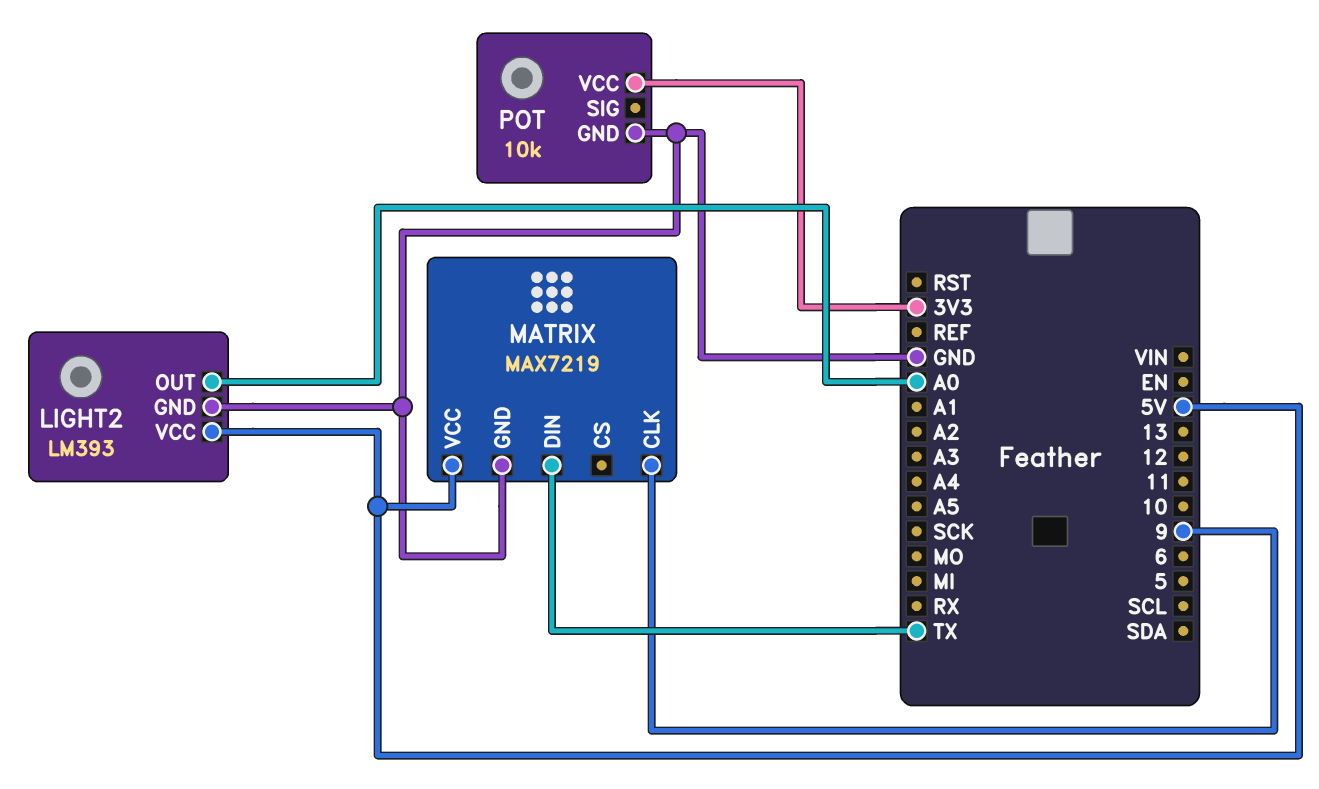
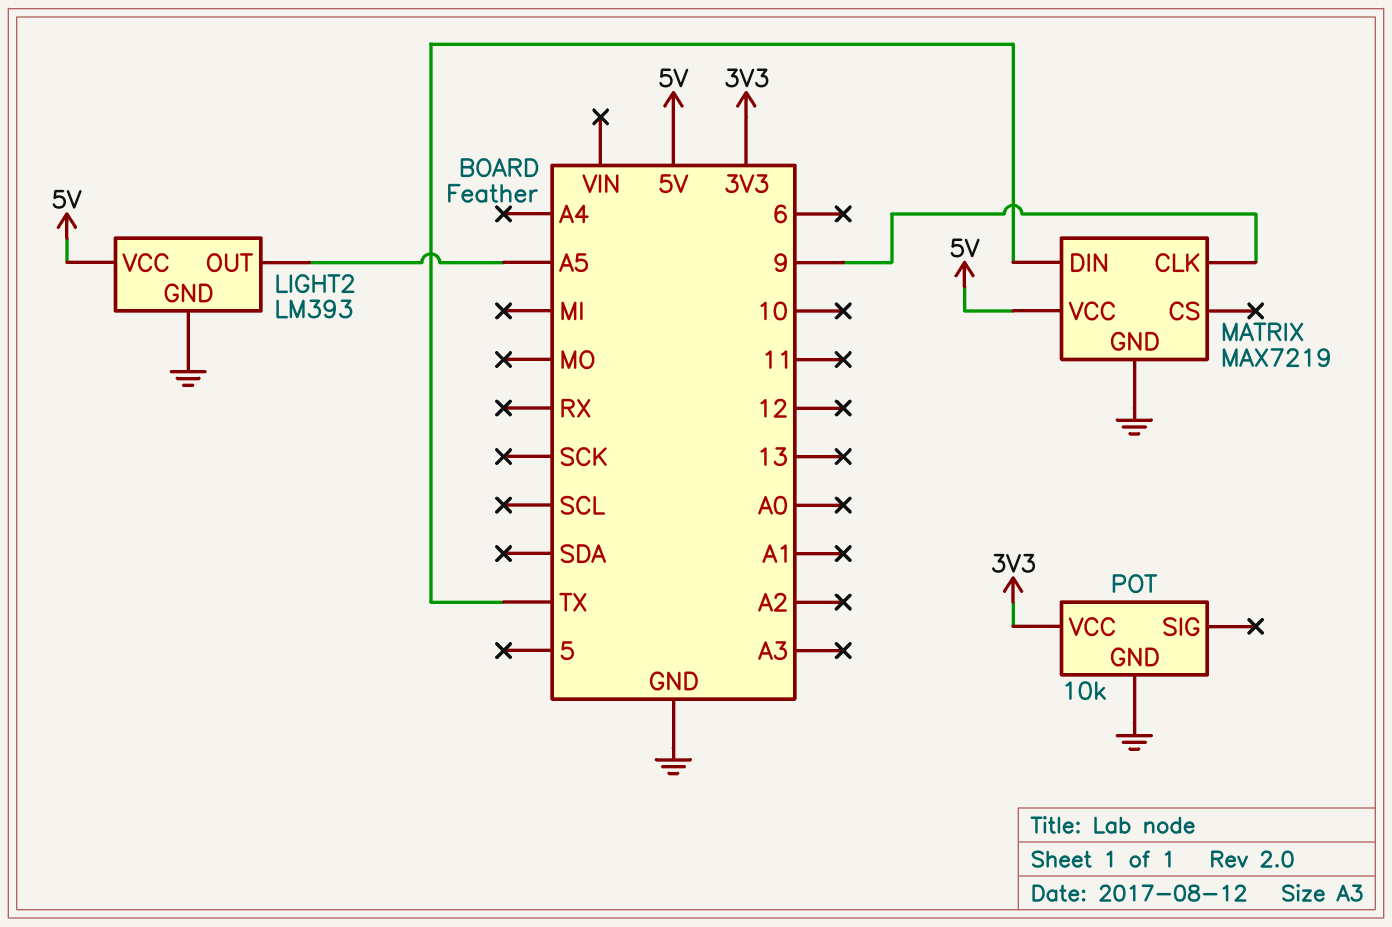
LIGHT2 pin OUT: A0 -> A5

